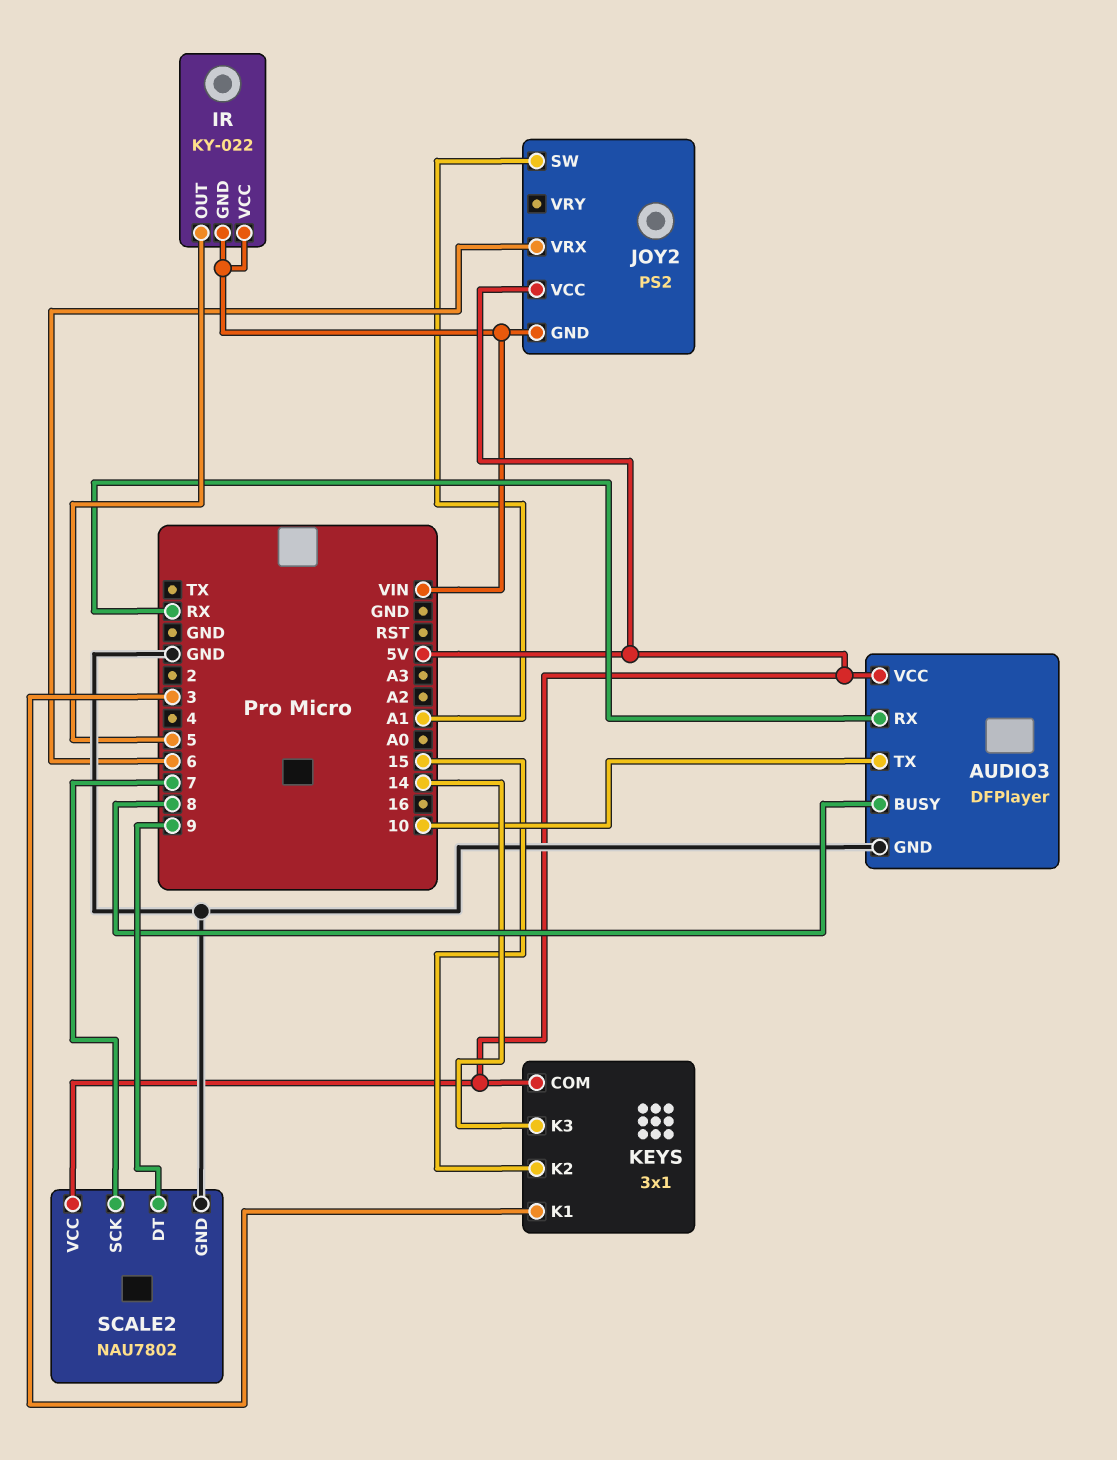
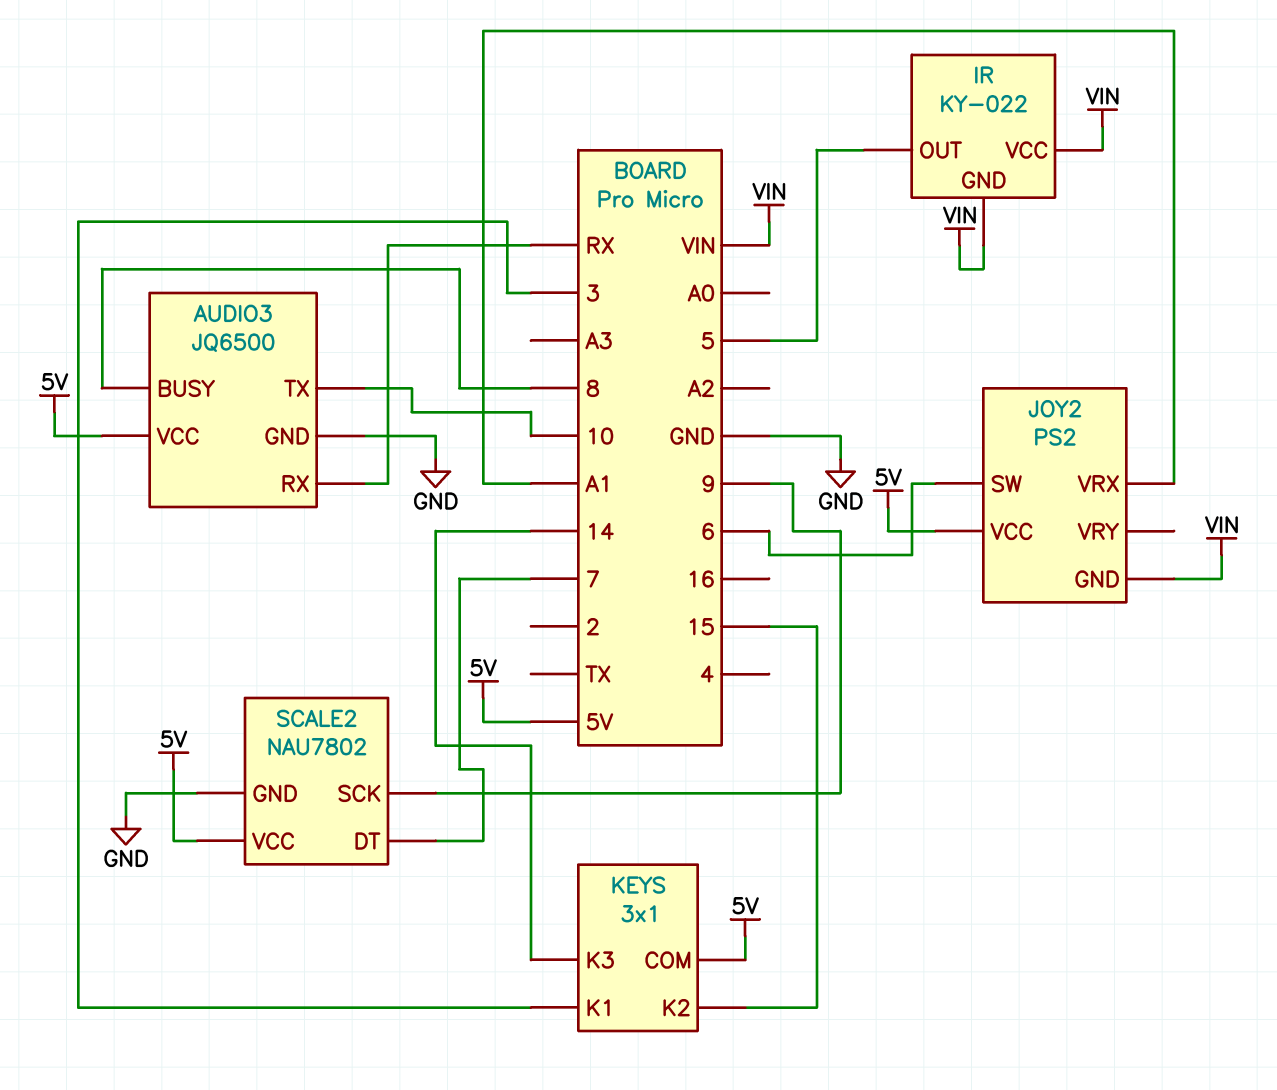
AUDIO3: DFPlayer -> JQ6500
JOY2 pin SW: A1 -> 6
JOY2 pin VRX: 6 -> A1
SCALE2 pin DT: 9 -> 7
SCALE2 pin SCK: 7 -> 9

